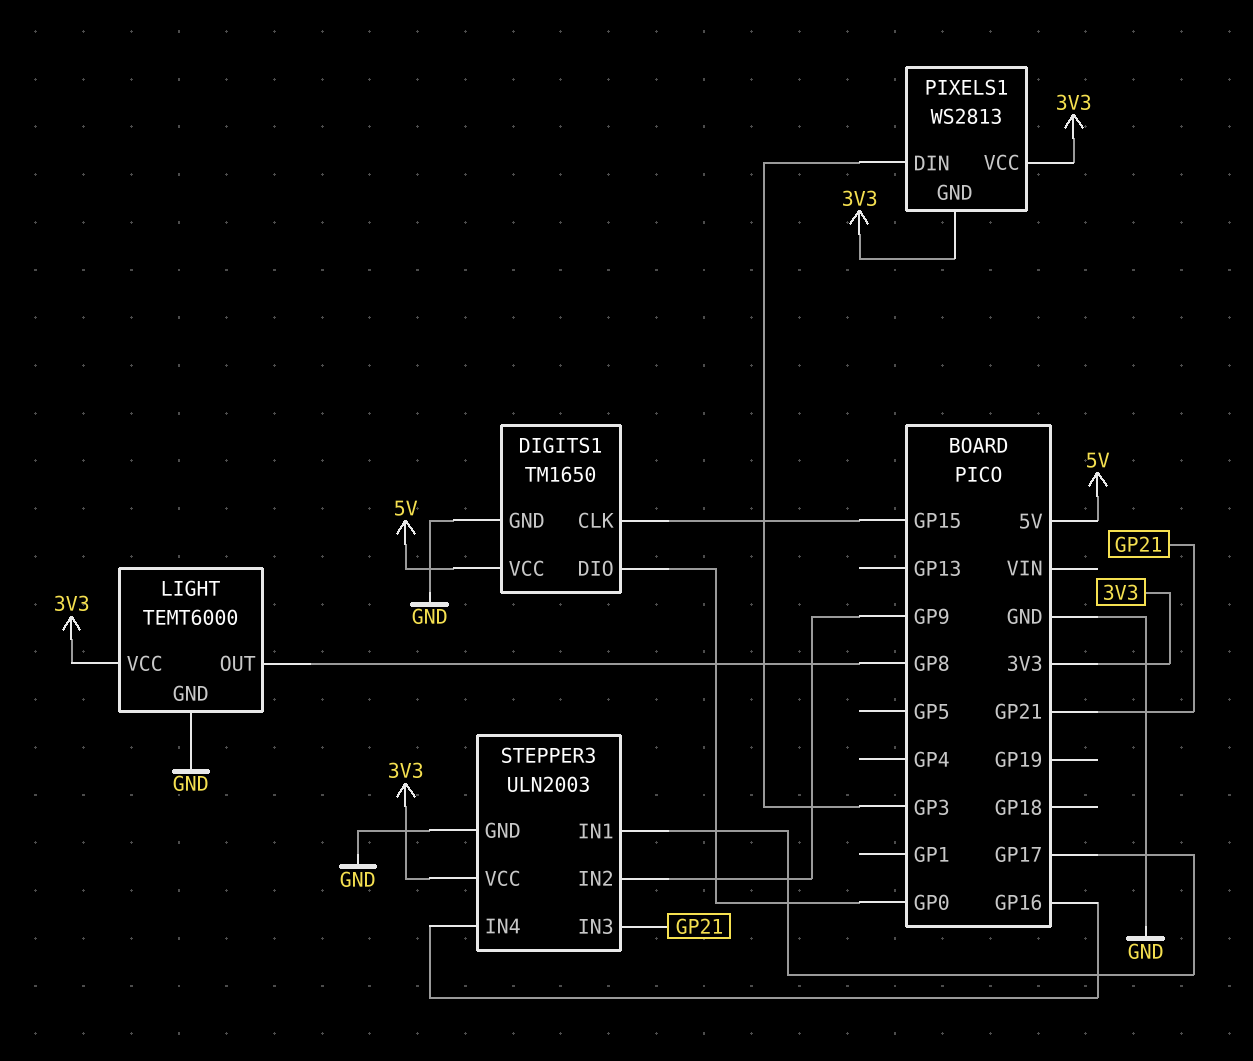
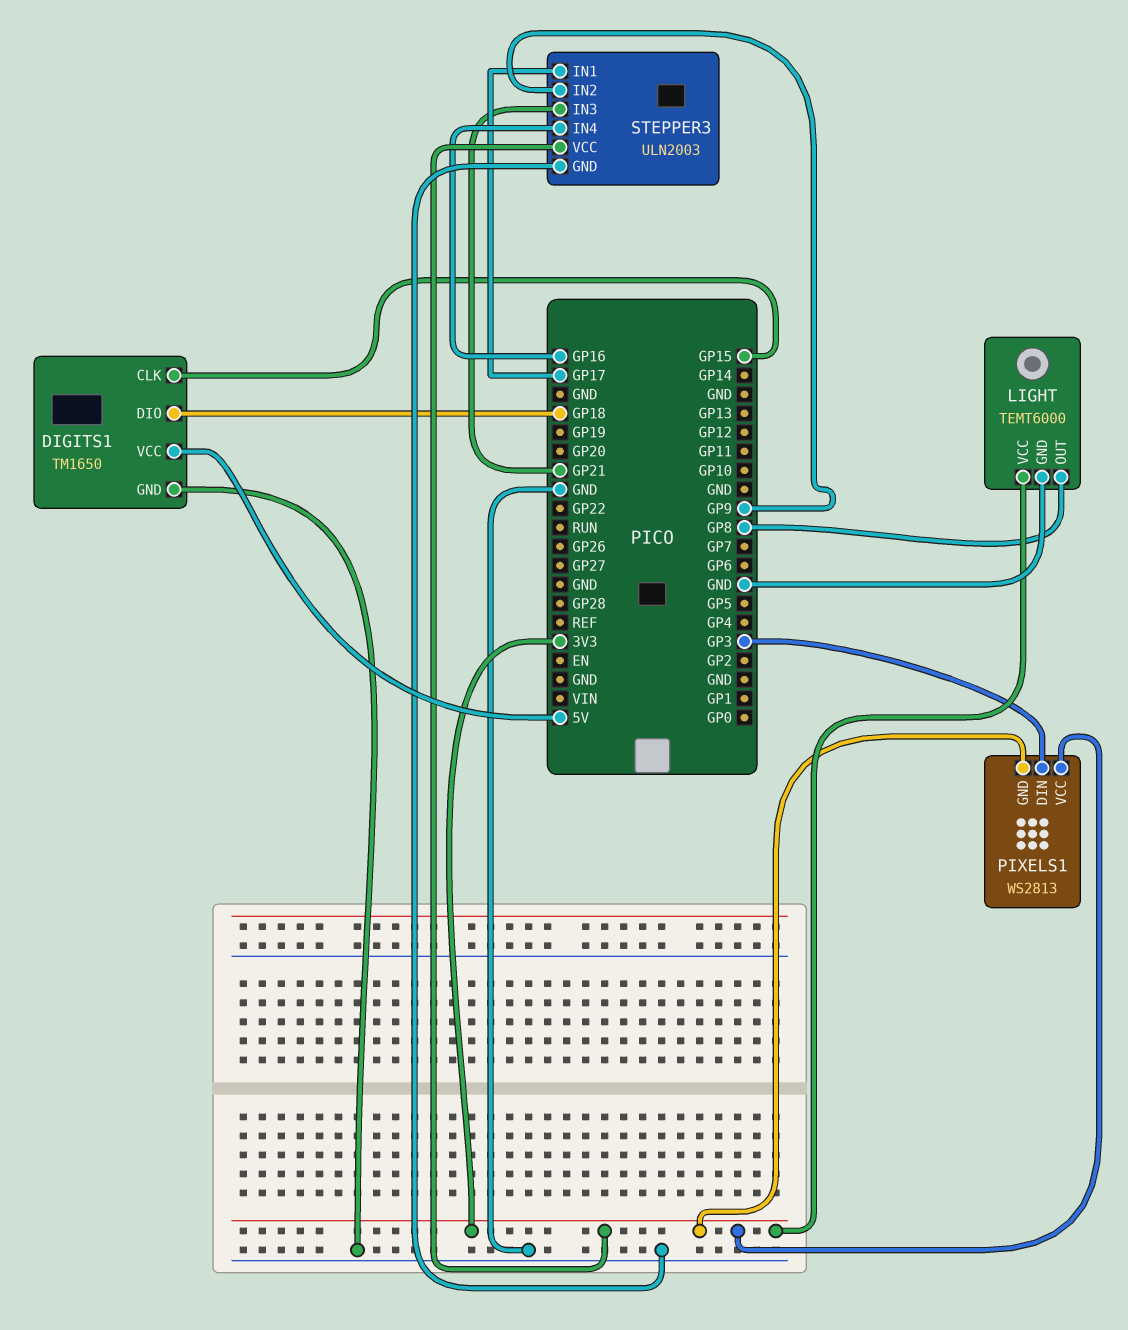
DIGITS1 pin DIO: GP0 -> GP18

